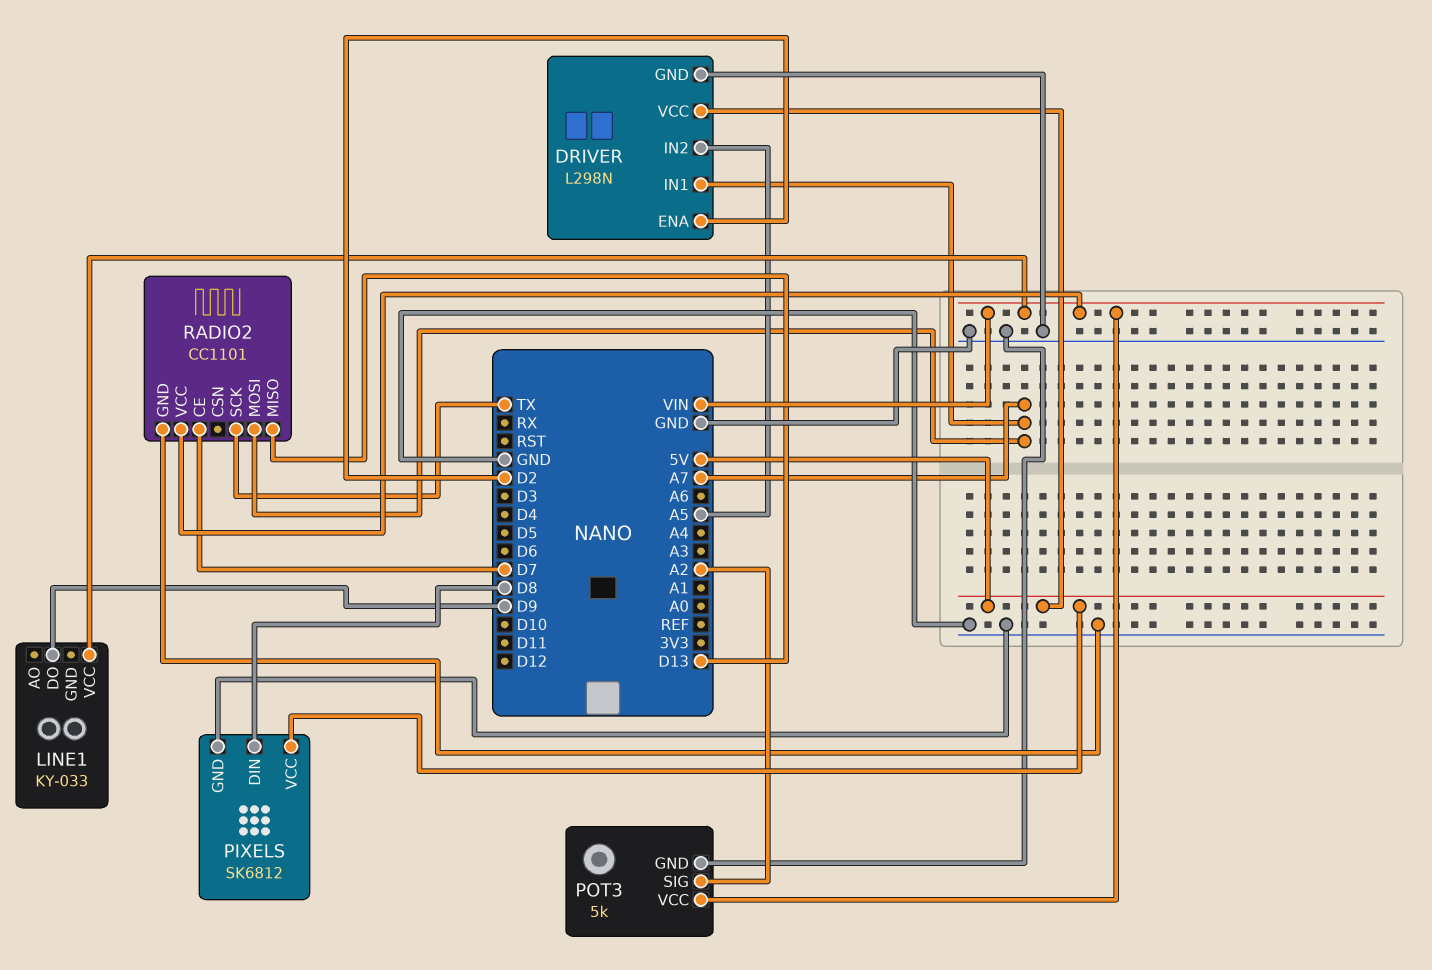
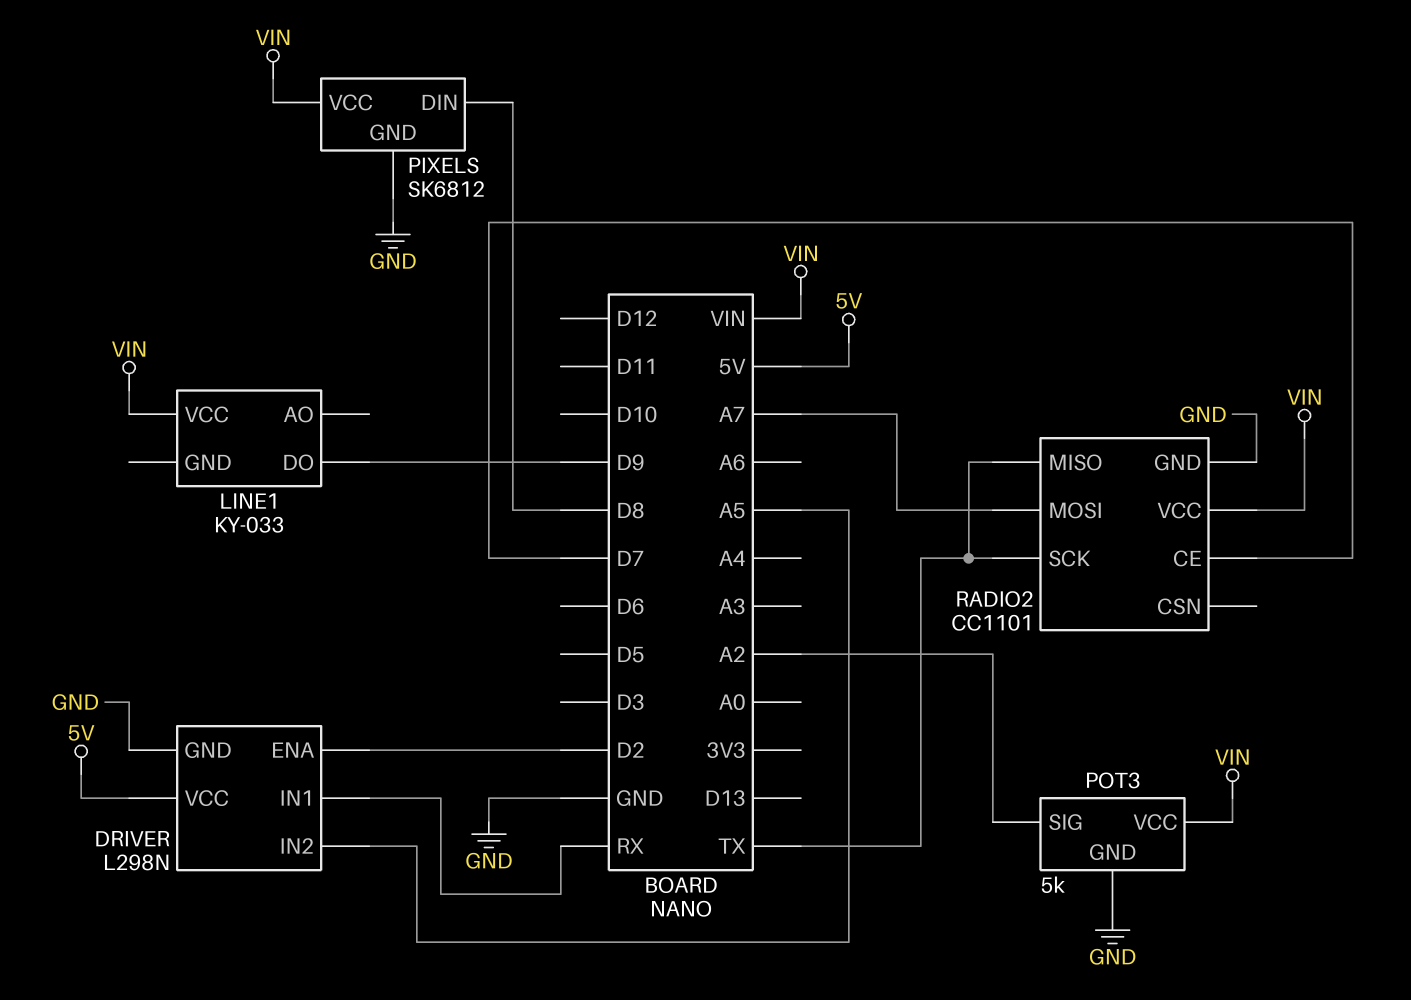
DRIVER pin IN1: A7 -> RX
PIXELS pin VCC: 5V -> VIN
RADIO2 pin MISO: D13 -> TX

